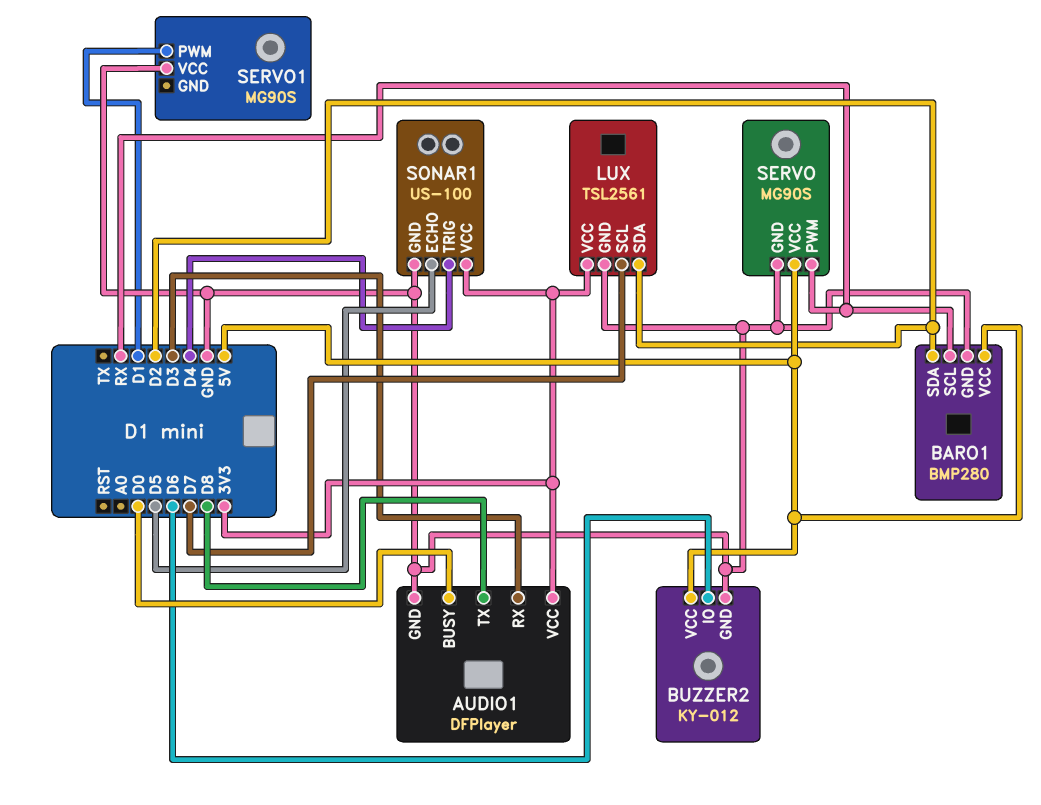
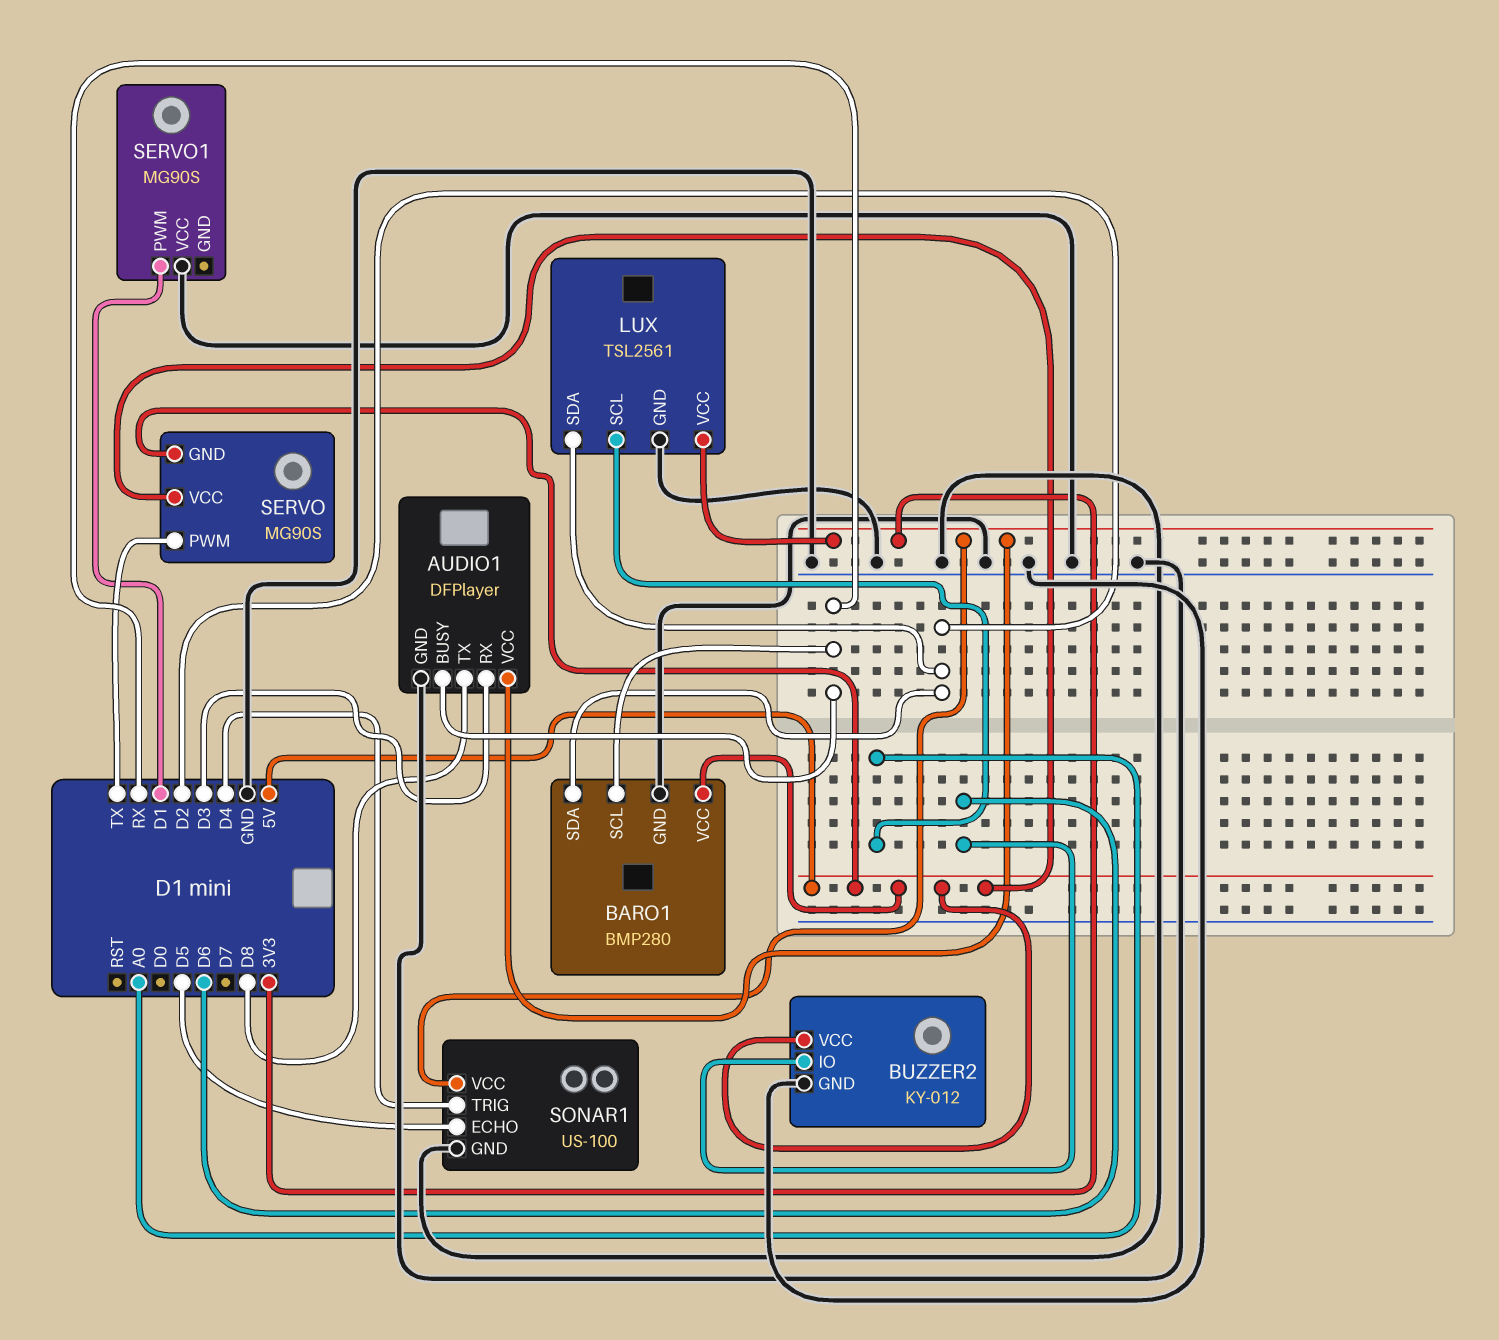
AUDIO1 pin BUSY: D0 -> RX
LUX pin SCL: D7 -> A0
SERVO pin GND: GND -> 5V
SERVO pin PWM: RX -> TX

